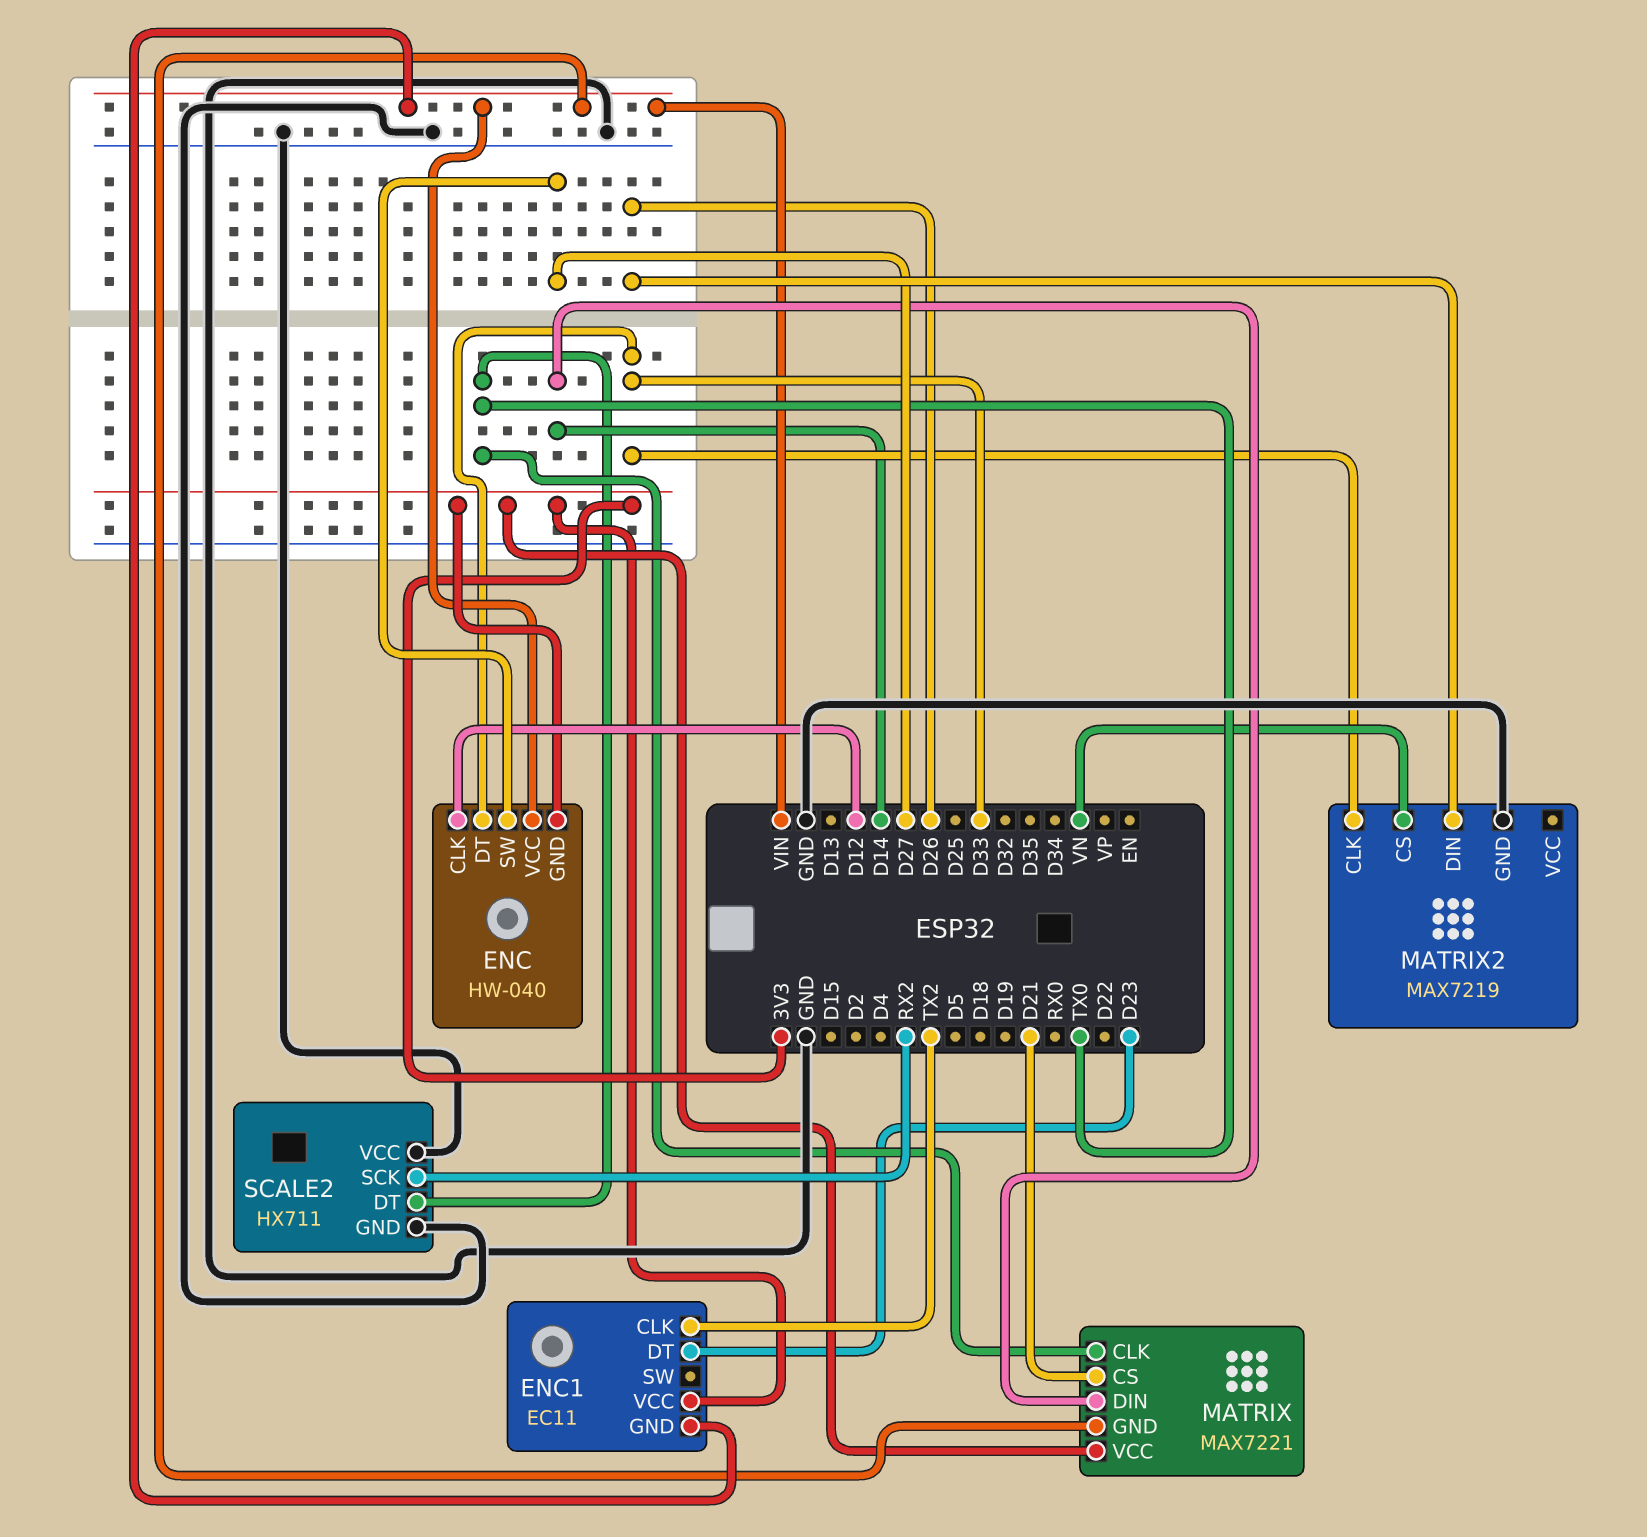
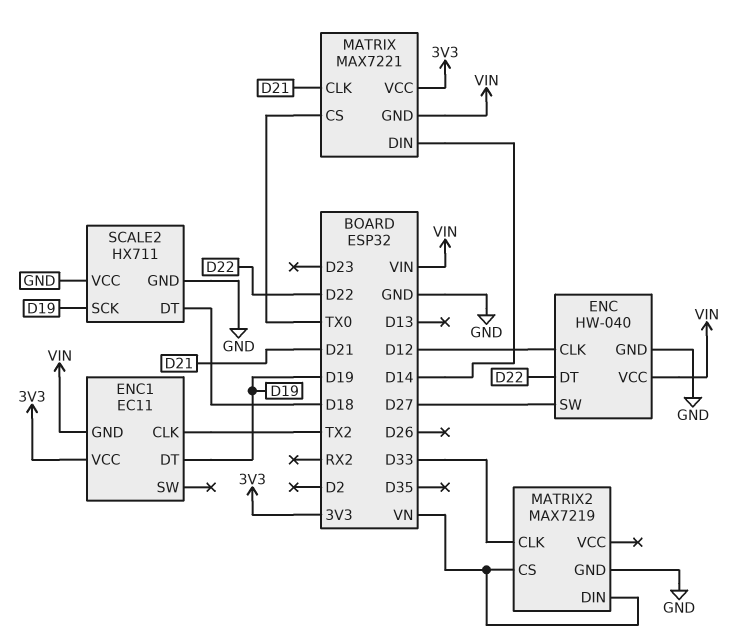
ENC pin DT: D33 -> D22
ENC pin GND: 3V3 -> GND
ENC1 pin DT: D23 -> D19
MATRIX pin CLK: TX0 -> D21
MATRIX pin CS: D21 -> TX0
MATRIX2 pin DIN: D26 -> VN
SCALE2 pin DT: TX0 -> D18
SCALE2 pin SCK: RX2 -> D19

